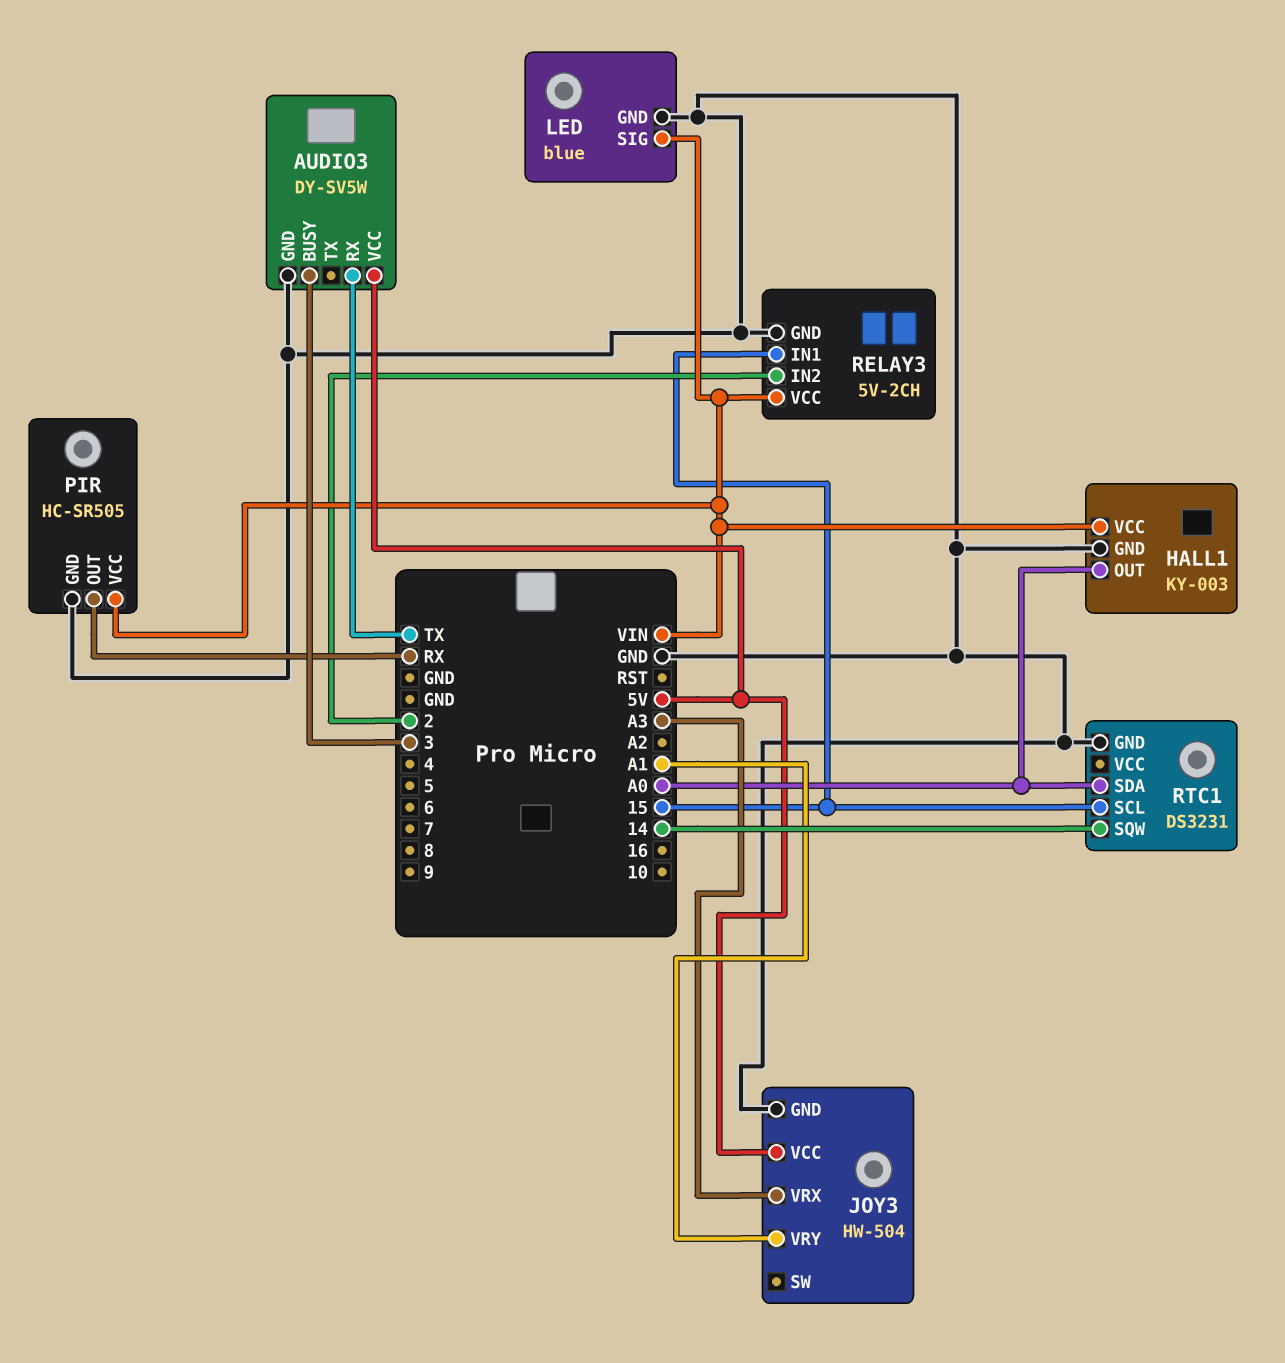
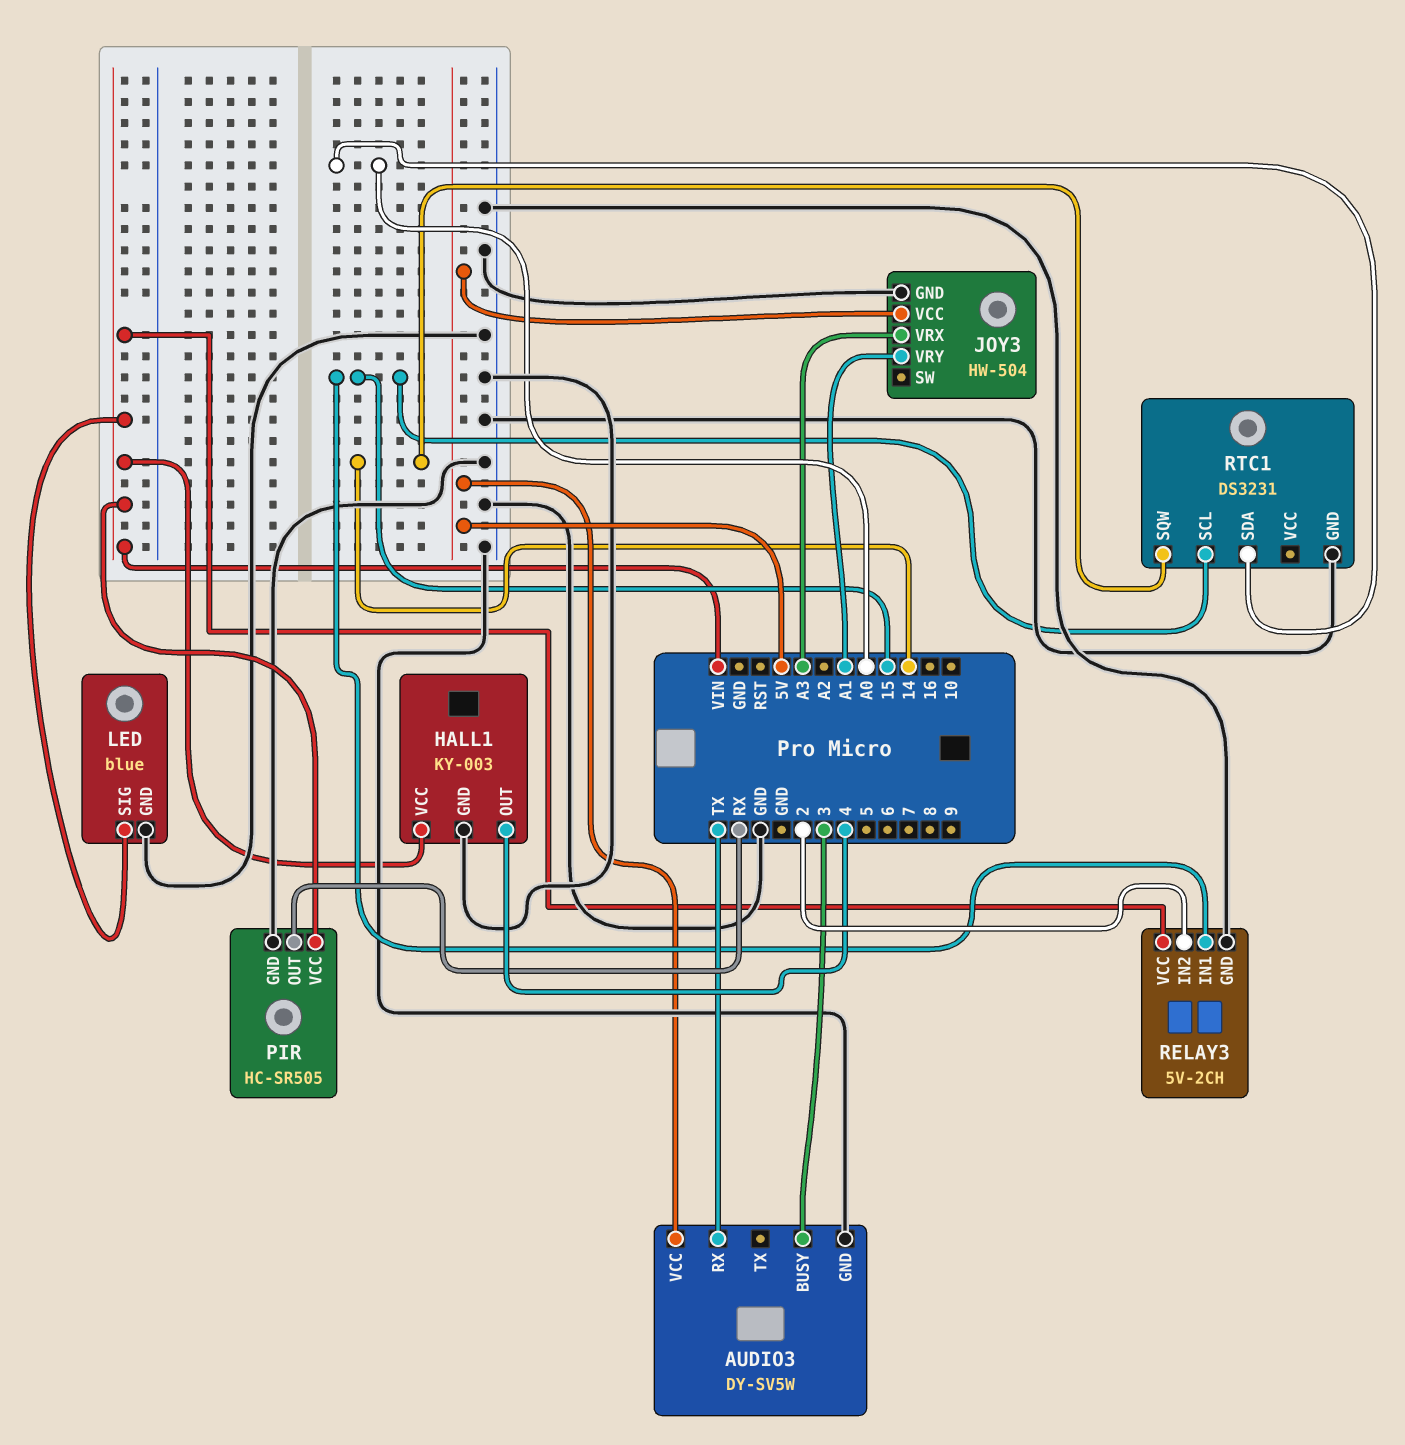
HALL1 pin OUT: A0 -> 4

